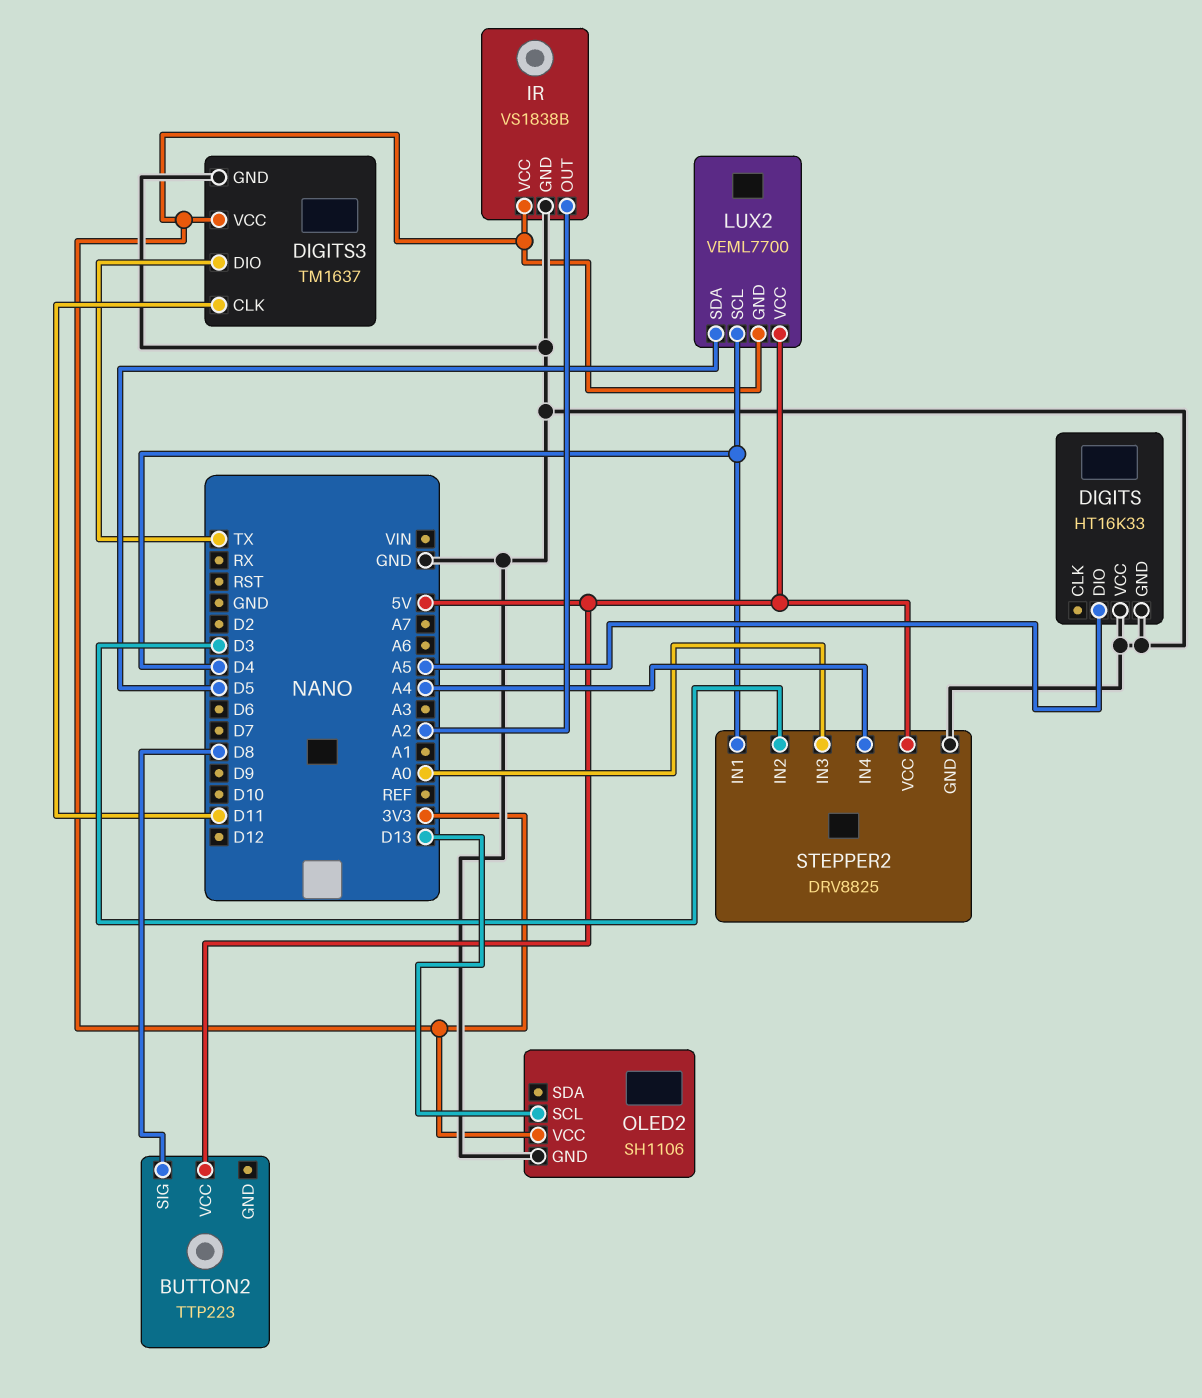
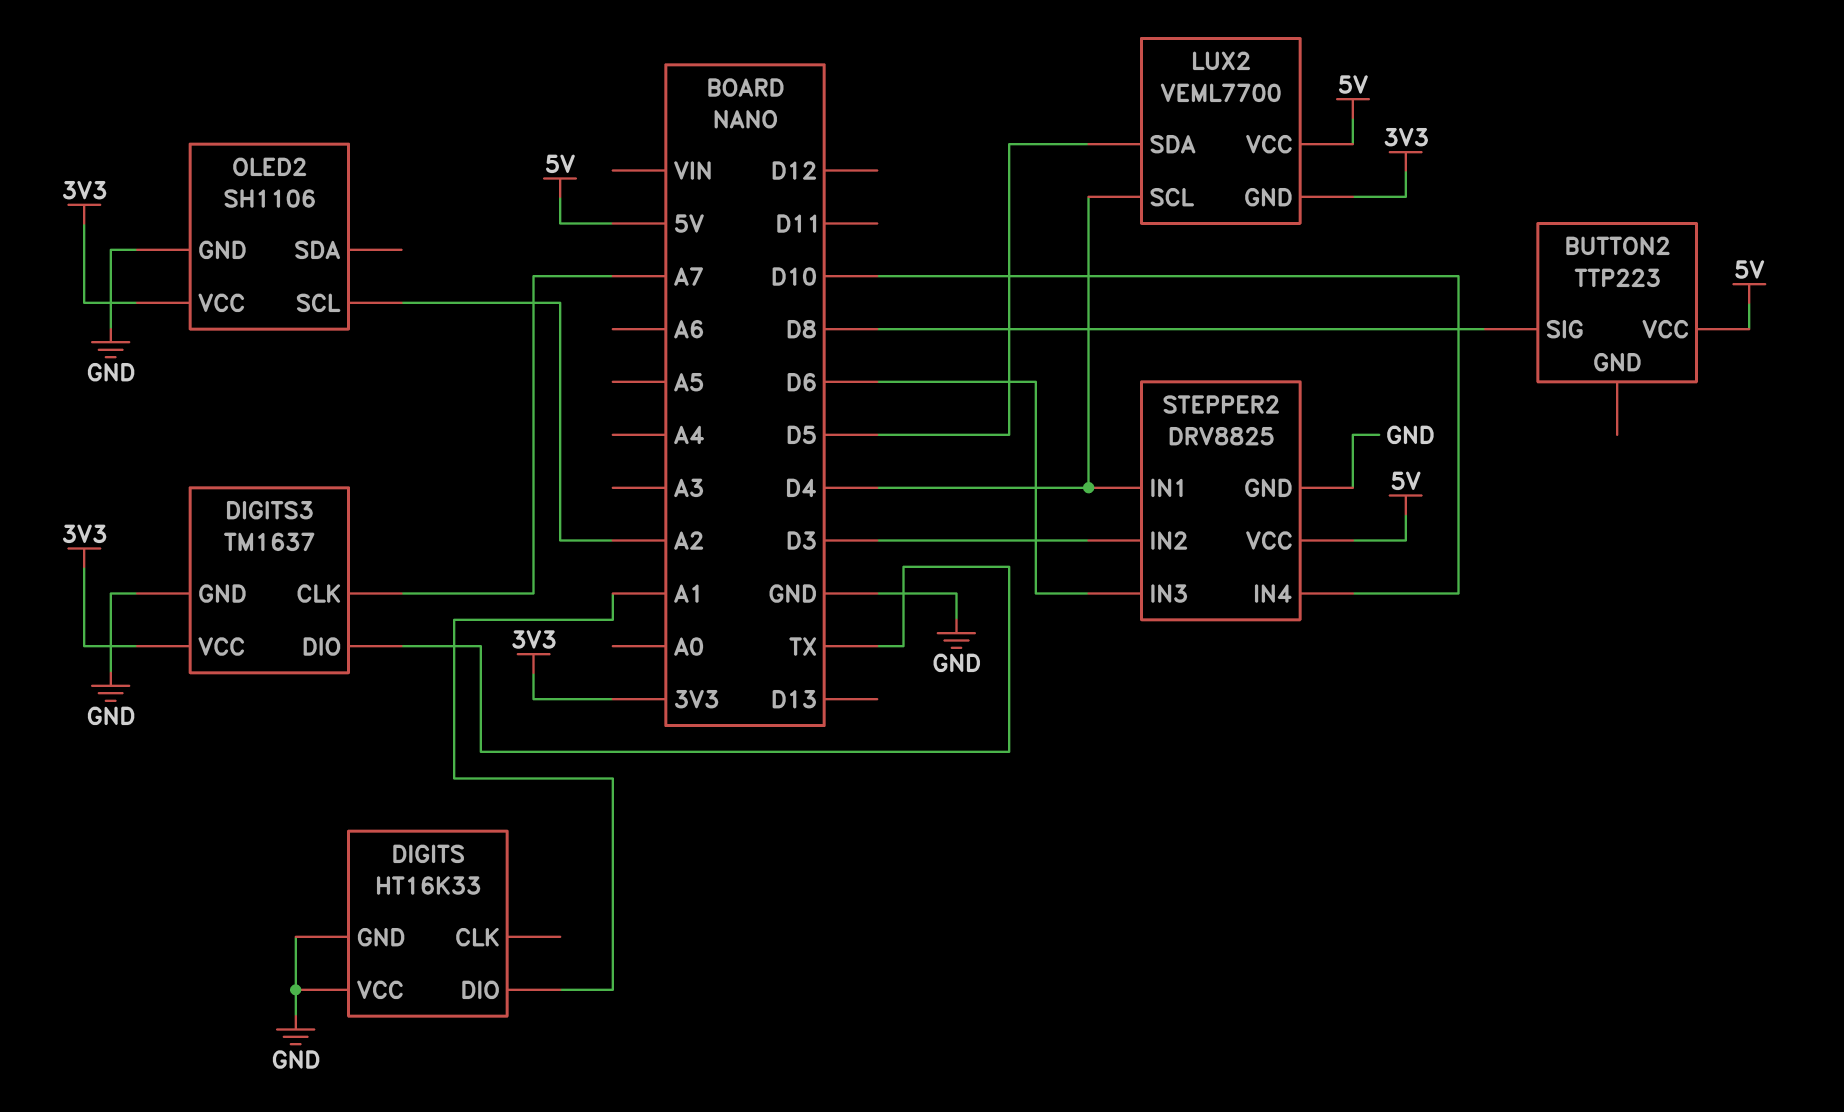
DIGITS pin DIO: A5 -> A1
DIGITS3 pin CLK: D11 -> A7
IR: VS1838B -> none
IR pin GND: GND -> none
IR pin OUT: A2 -> none
IR pin VCC: 3V3 -> none
OLED2 pin SCL: D13 -> A2
STEPPER2 pin IN3: A0 -> D6
STEPPER2 pin IN4: A4 -> D10

